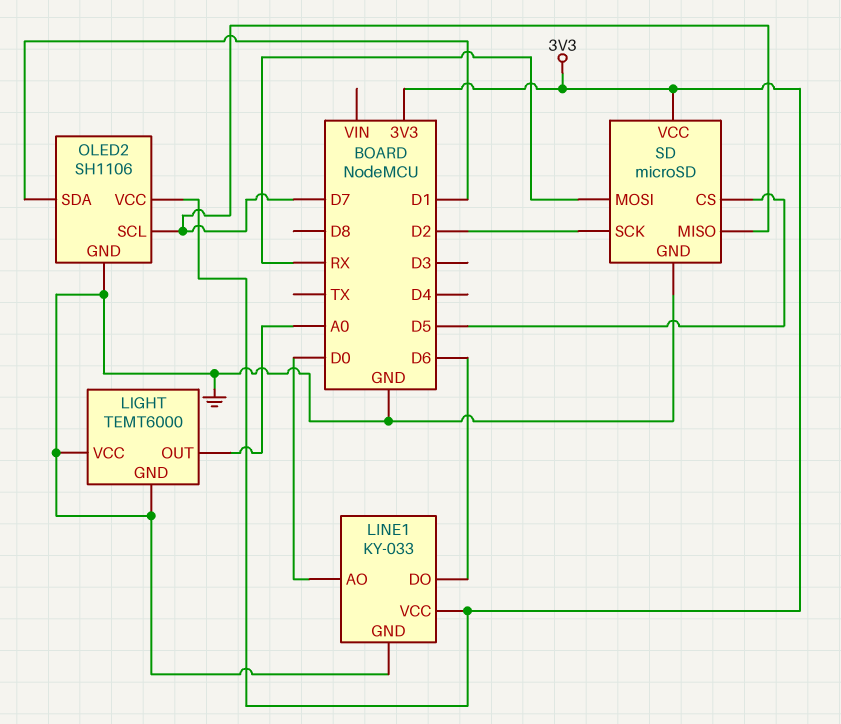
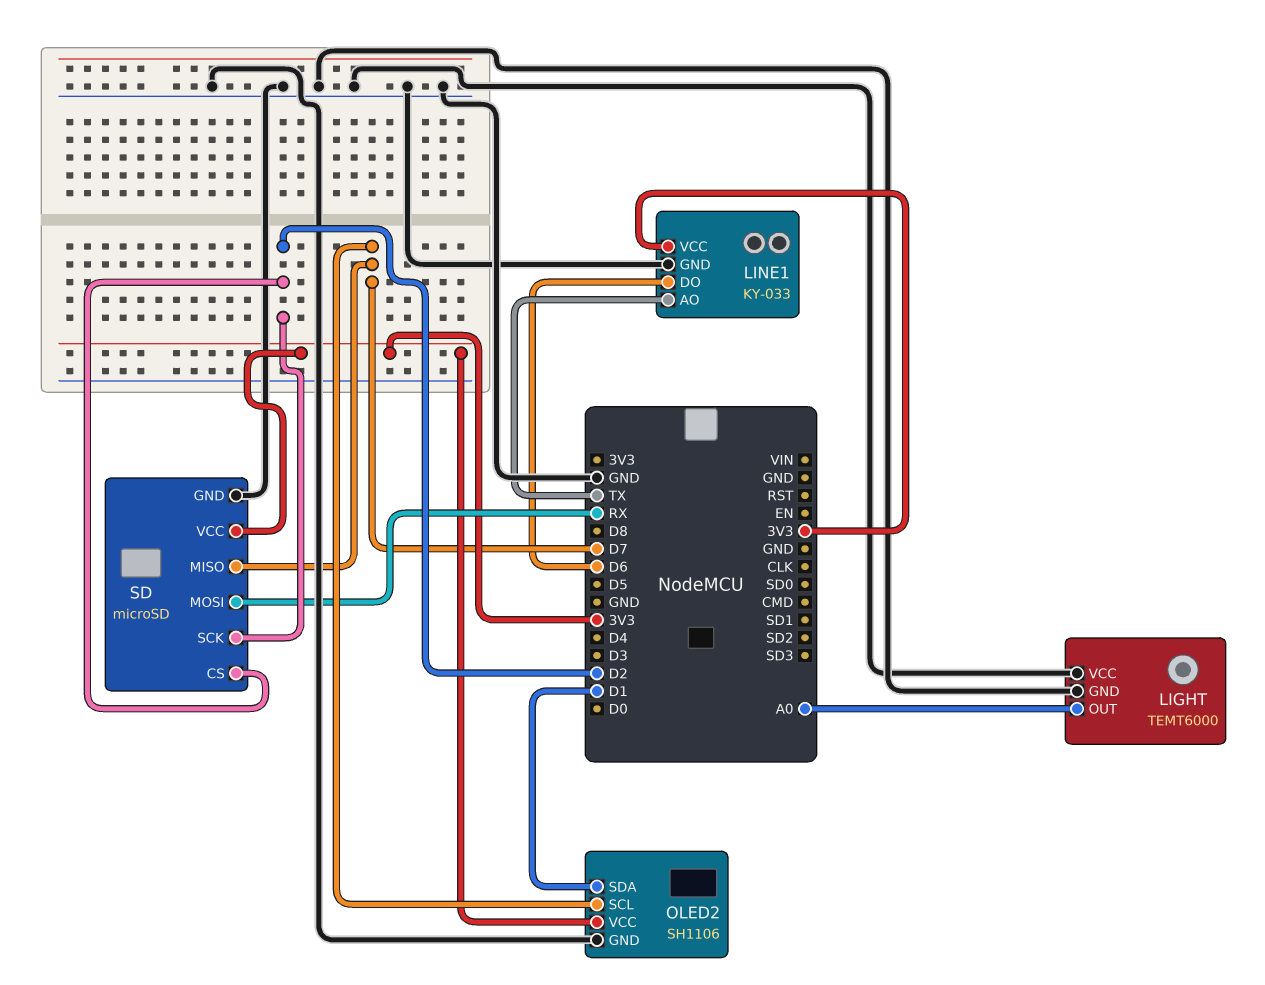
LINE1 pin AO: D0 -> TX
SD pin CS: D5 -> D2

